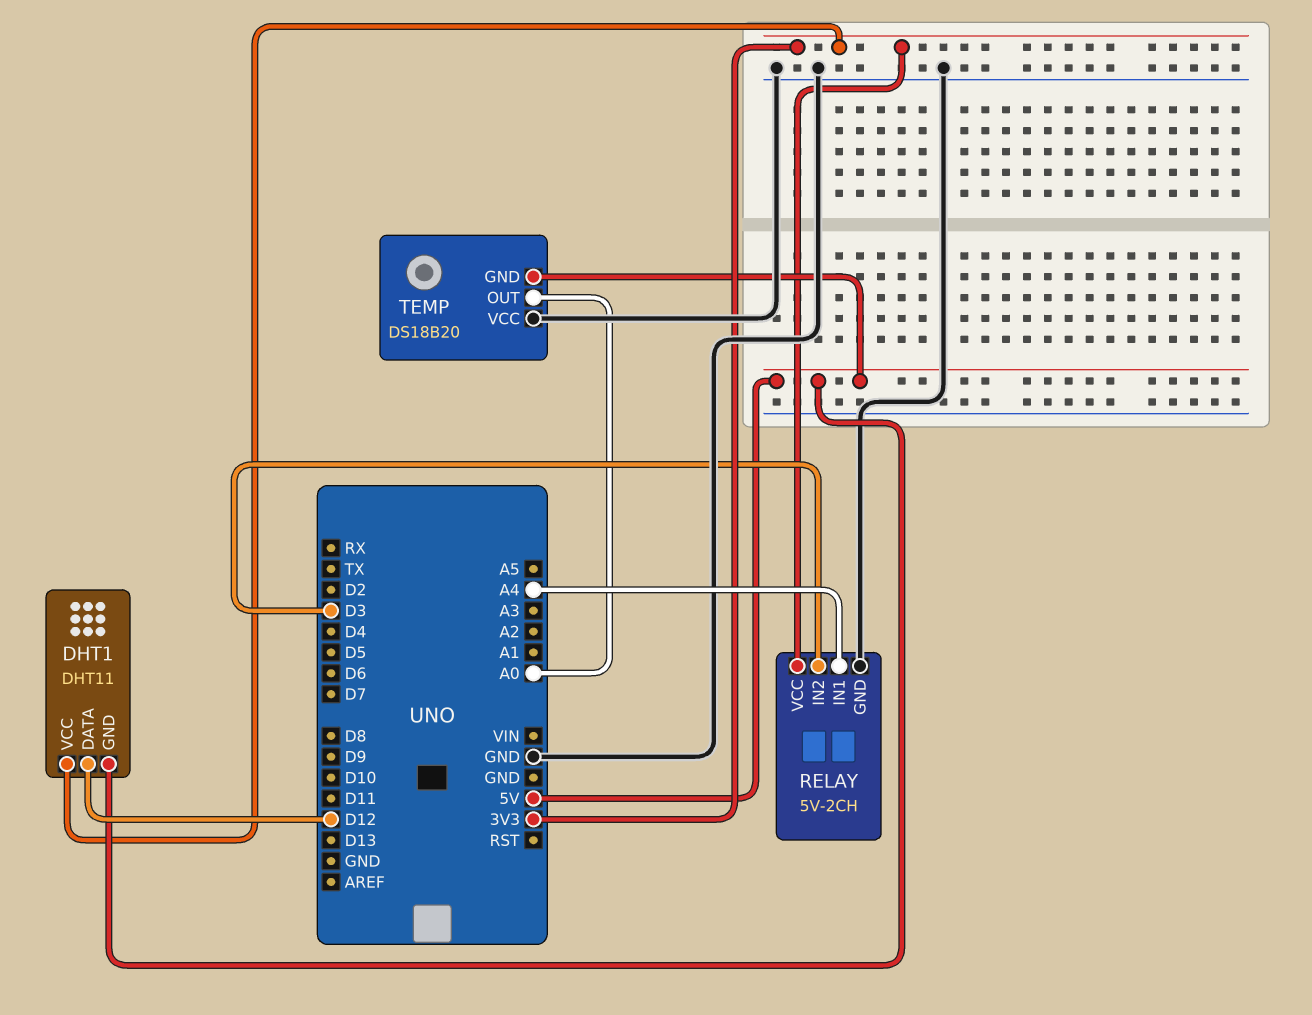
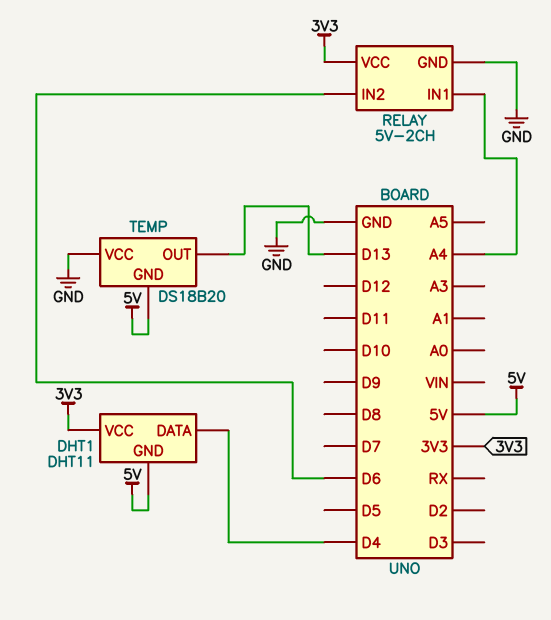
DHT1 pin DATA: D12 -> D4
RELAY pin IN2: D3 -> D6
TEMP pin OUT: A0 -> D13

